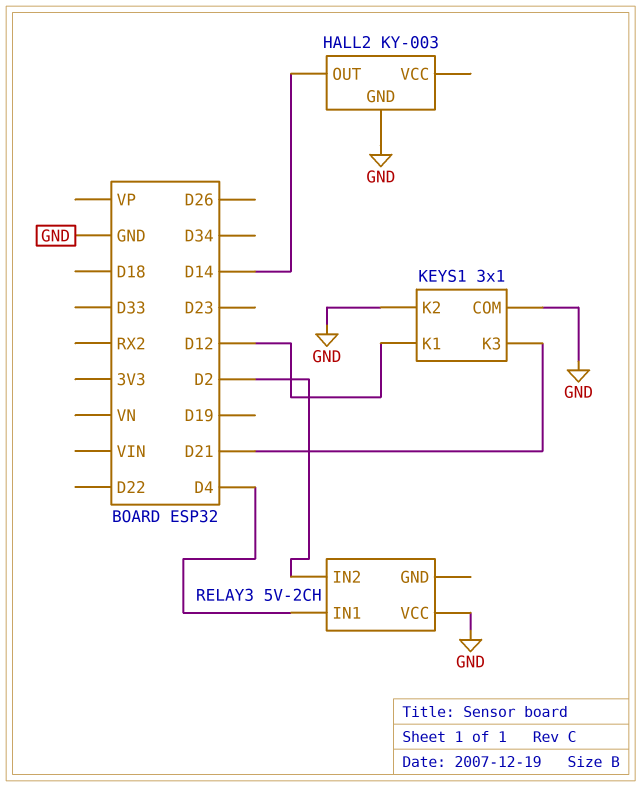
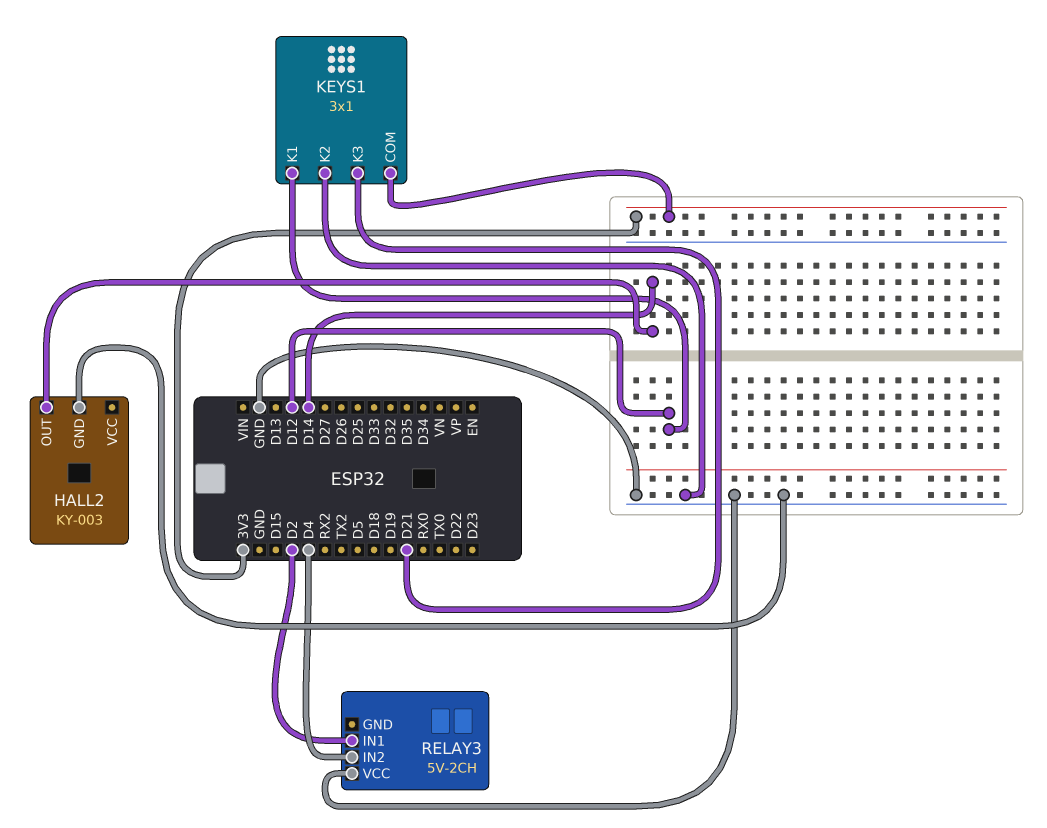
KEYS1 pin COM: GND -> 3V3
RELAY3 pin IN1: D4 -> D2
RELAY3 pin IN2: D2 -> D4

